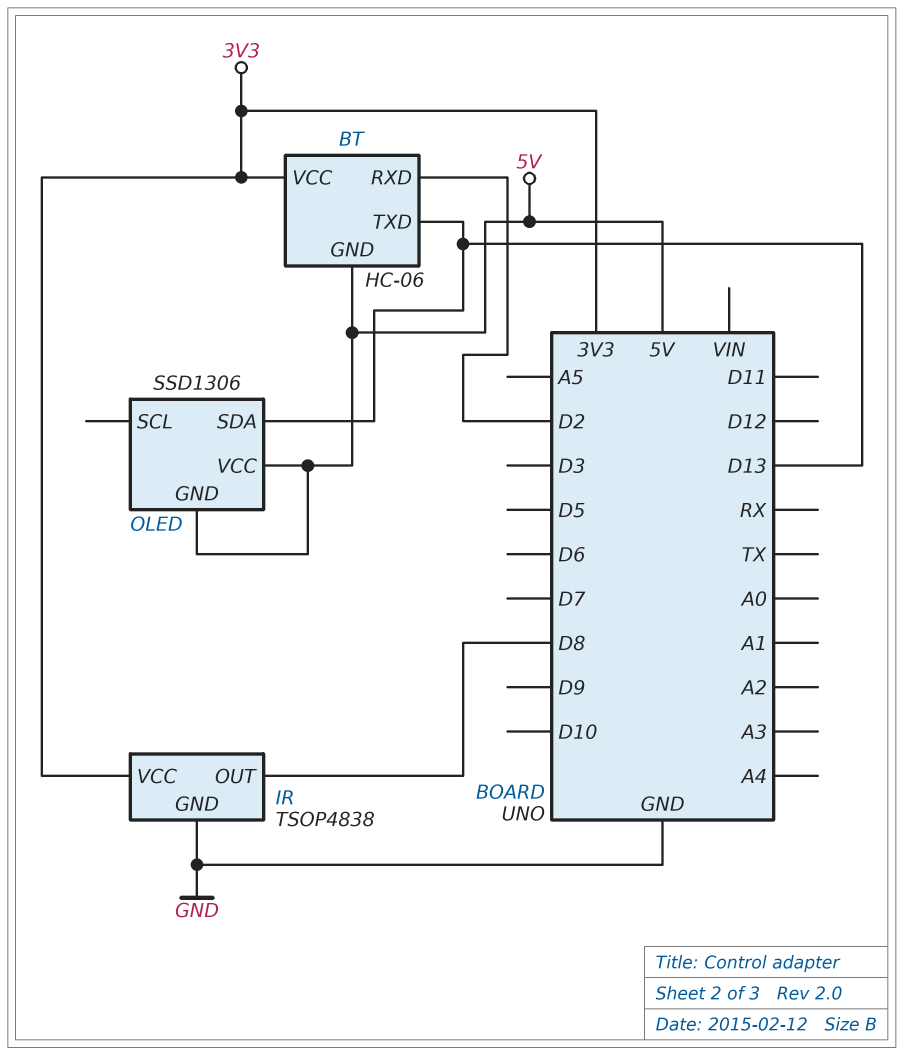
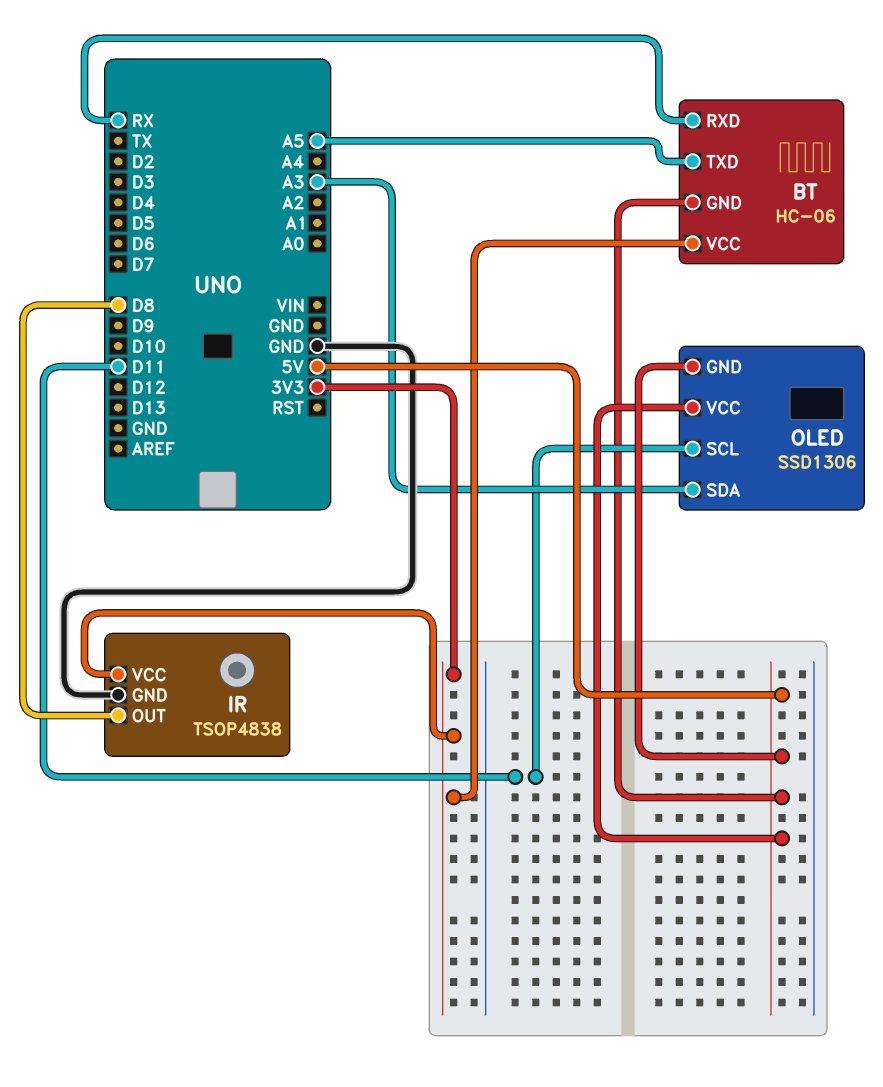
BT pin RXD: D2 -> RX
BT pin TXD: D13 -> A5
OLED pin SCL: none -> D11
OLED pin SDA: D13 -> A3

